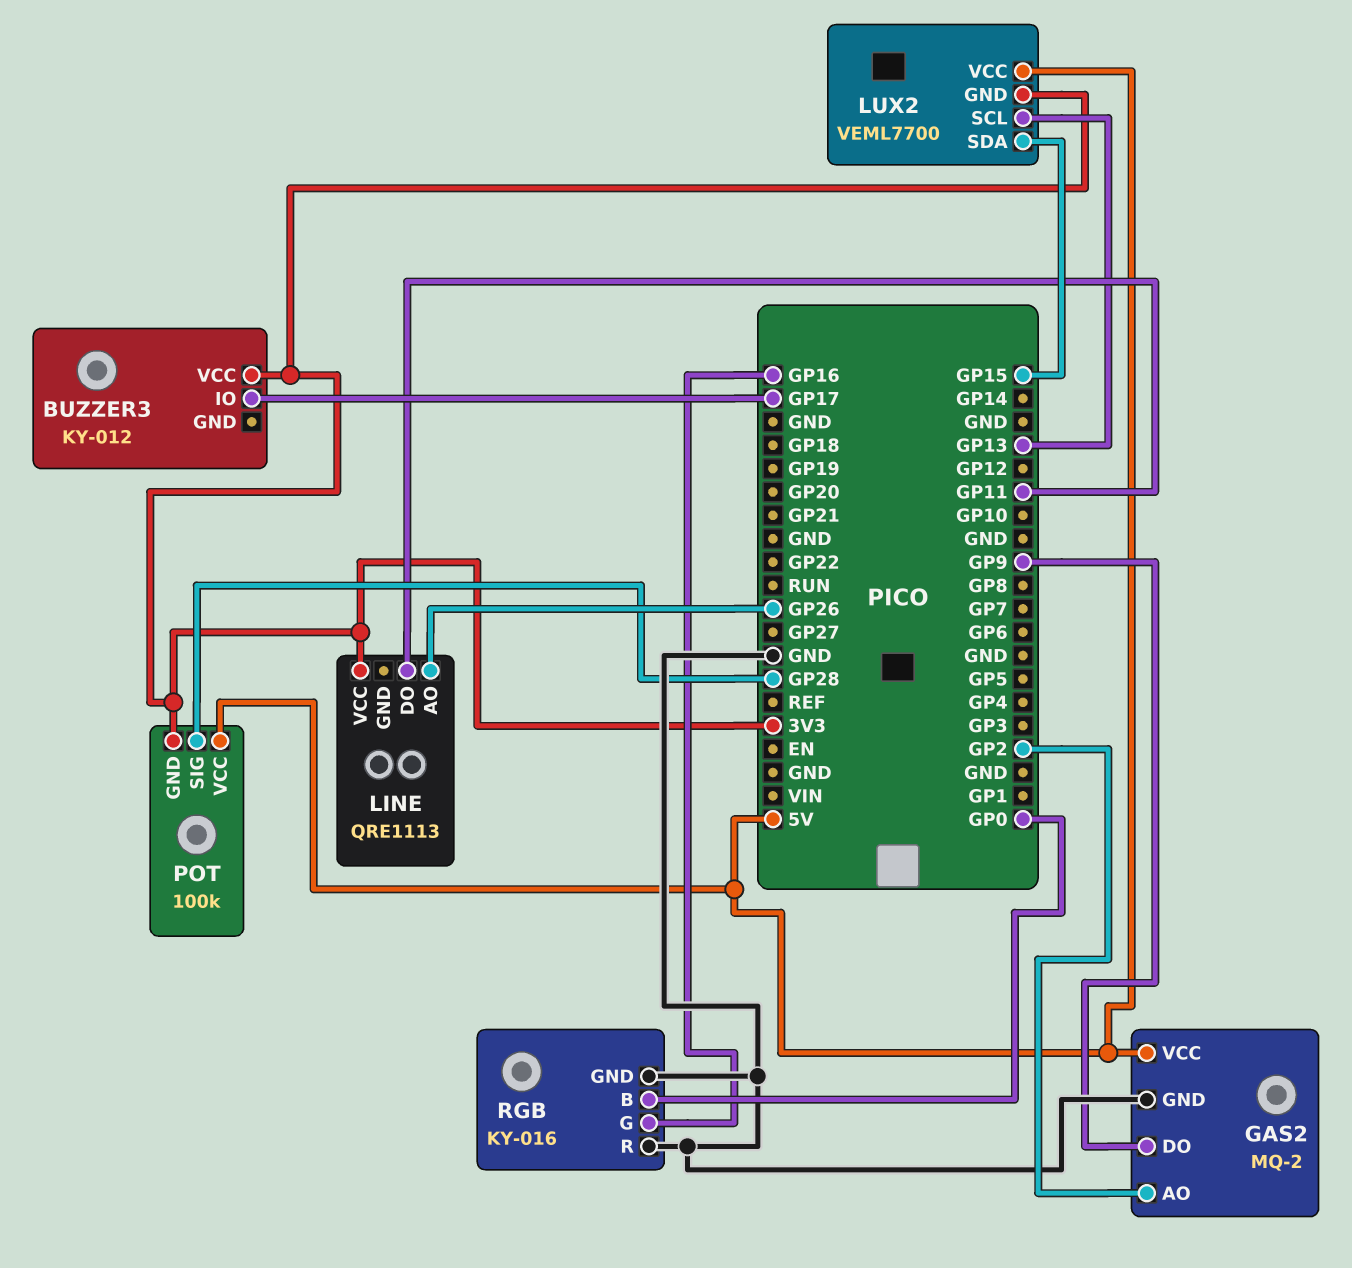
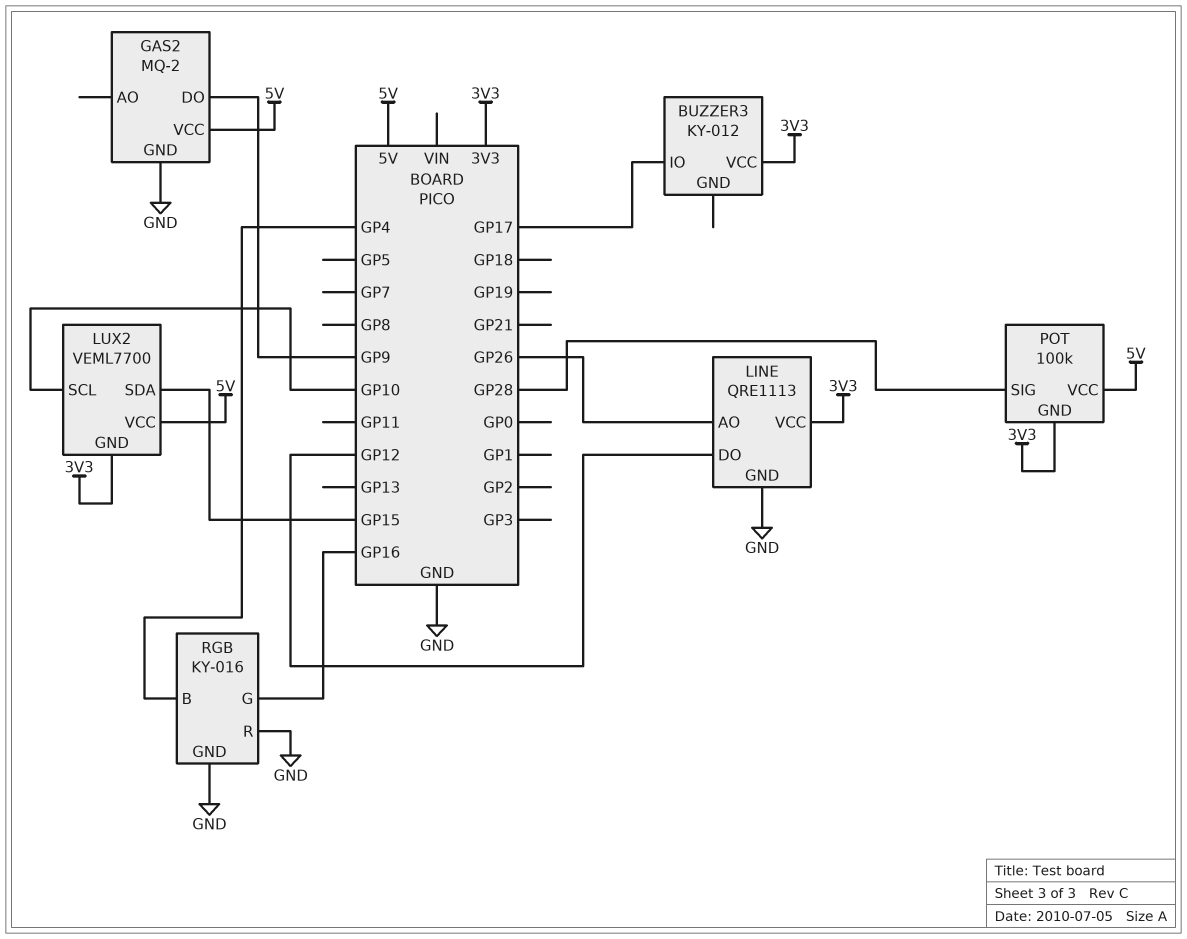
GAS2 pin AO: GP2 -> none
LINE pin DO: GP11 -> GP12
LINE pin GND: none -> GND
LUX2 pin SCL: GP13 -> GP10
RGB pin B: GP0 -> GP4

